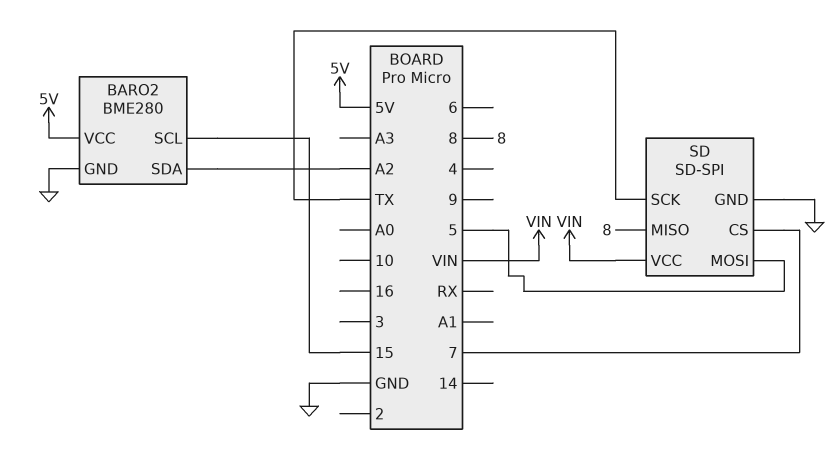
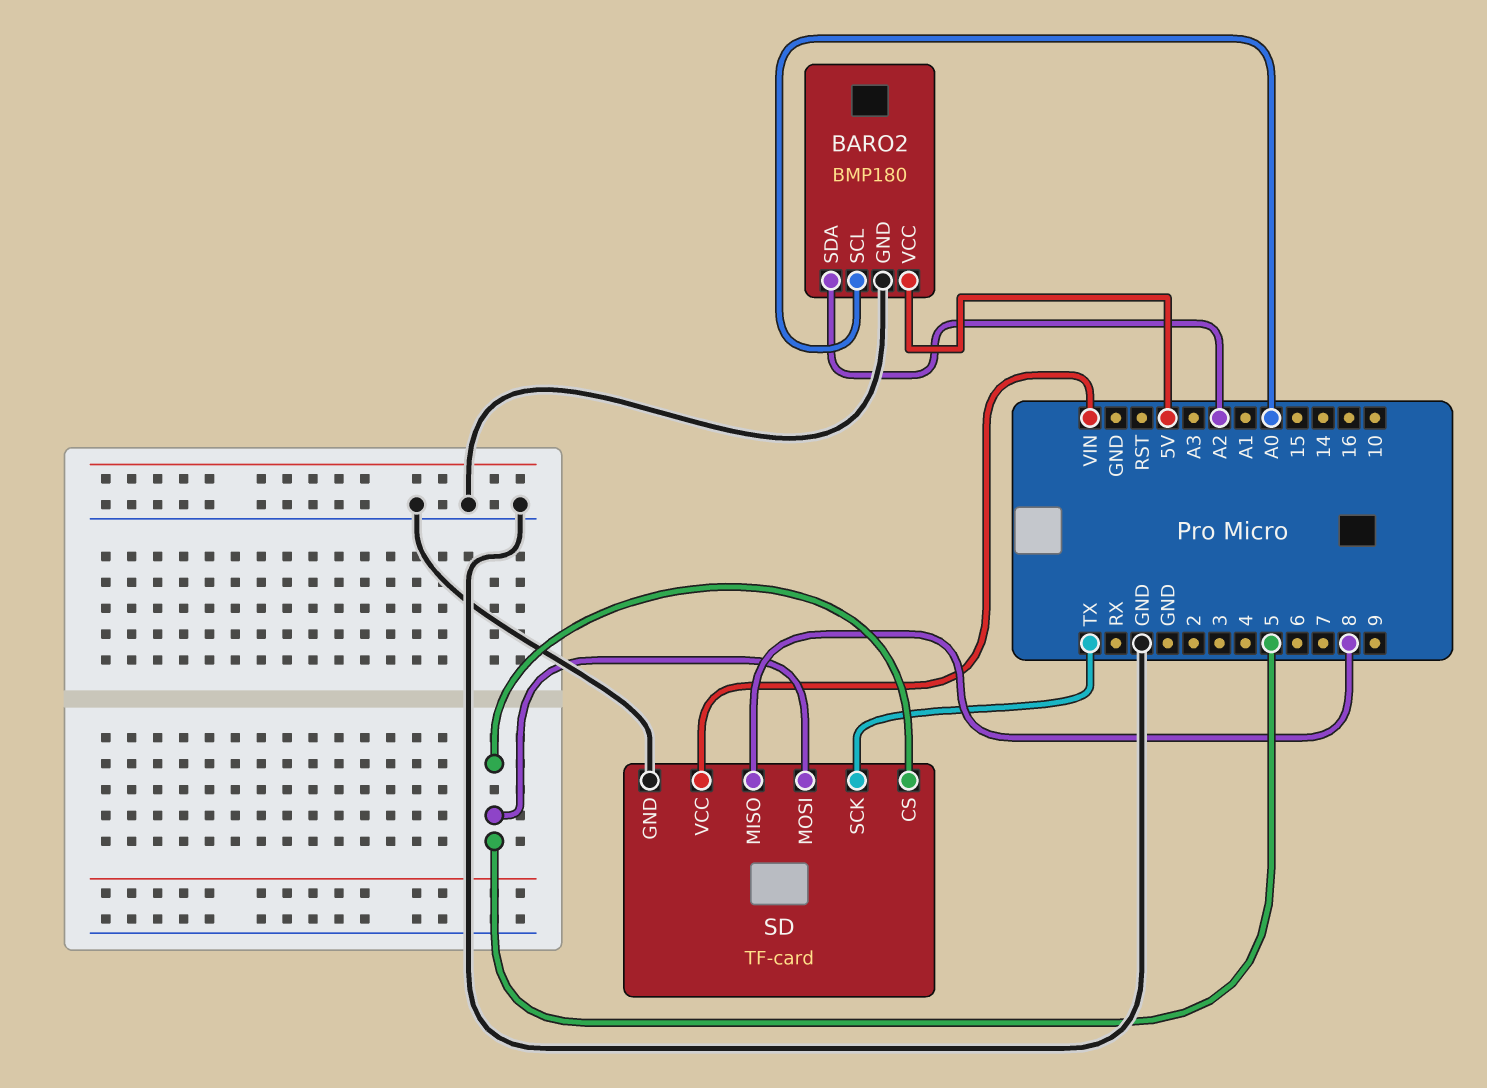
BARO2: BME280 -> BMP180
BARO2 pin SCL: 15 -> A0
SD: SD-SPI -> TF-card
SD pin CS: 7 -> 5

